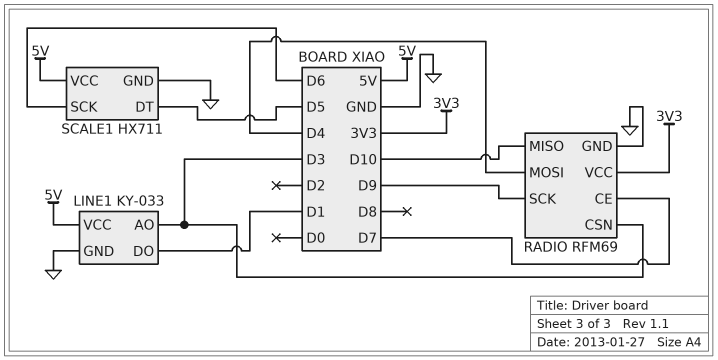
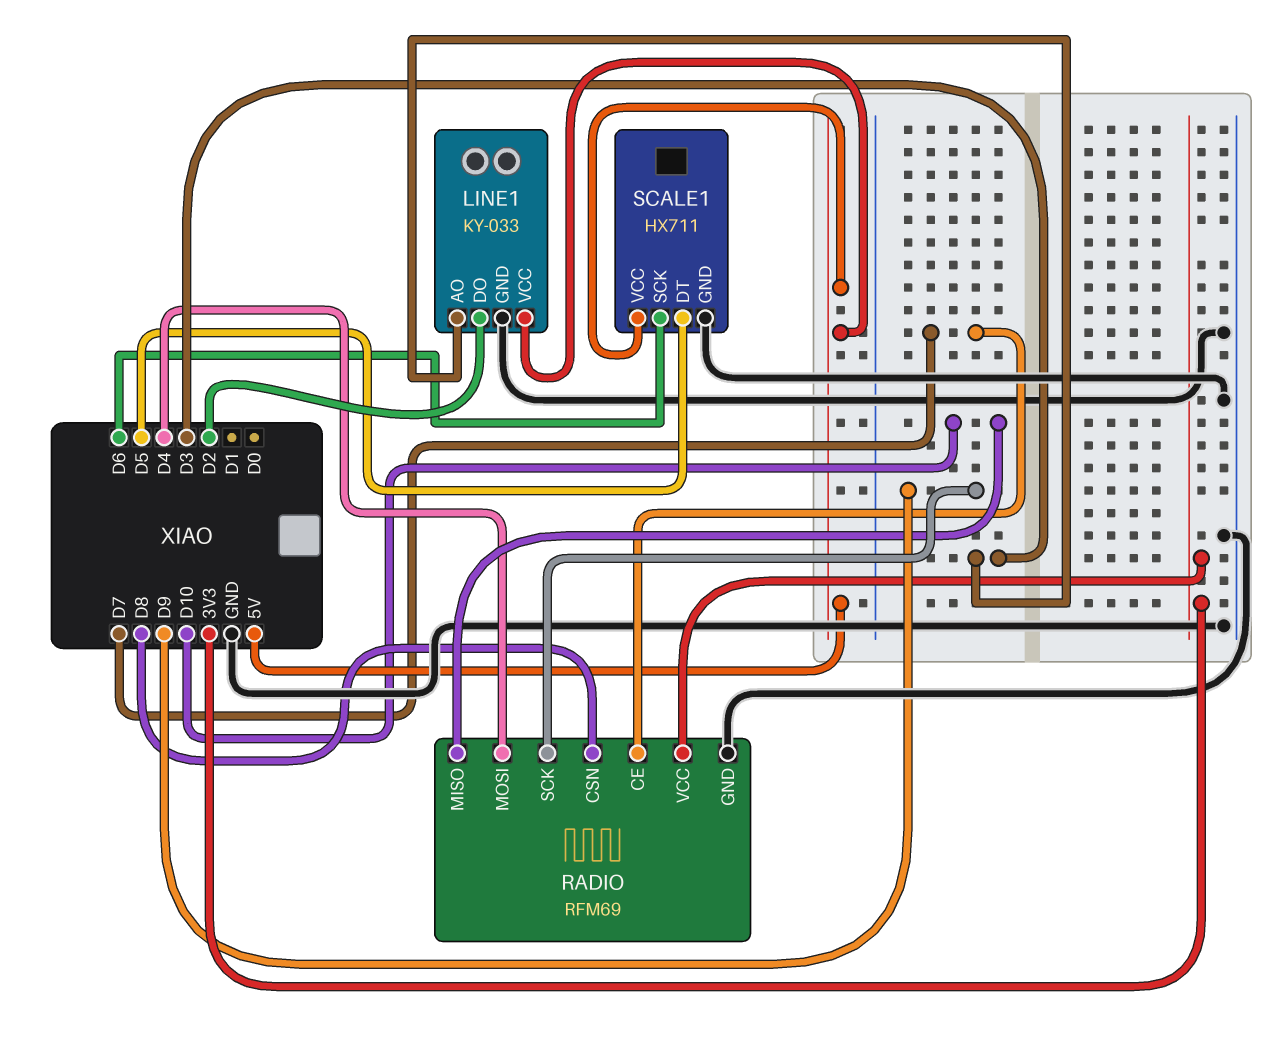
LINE1 pin DO: D1 -> D2
RADIO pin CSN: D3 -> D8

